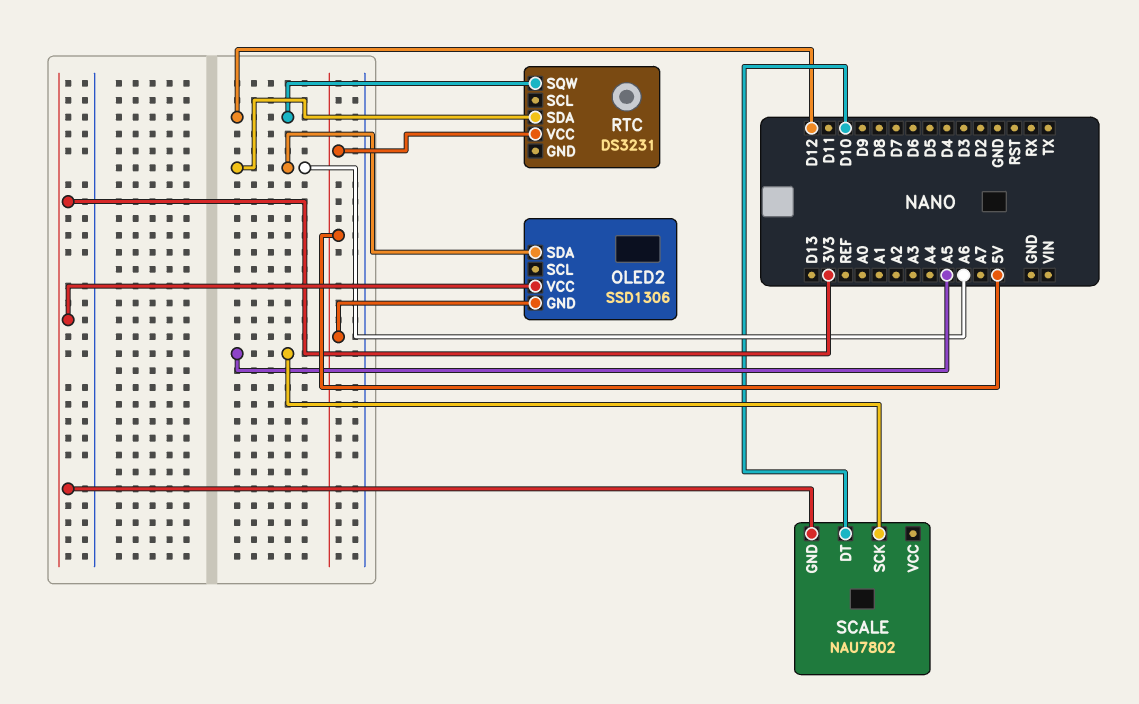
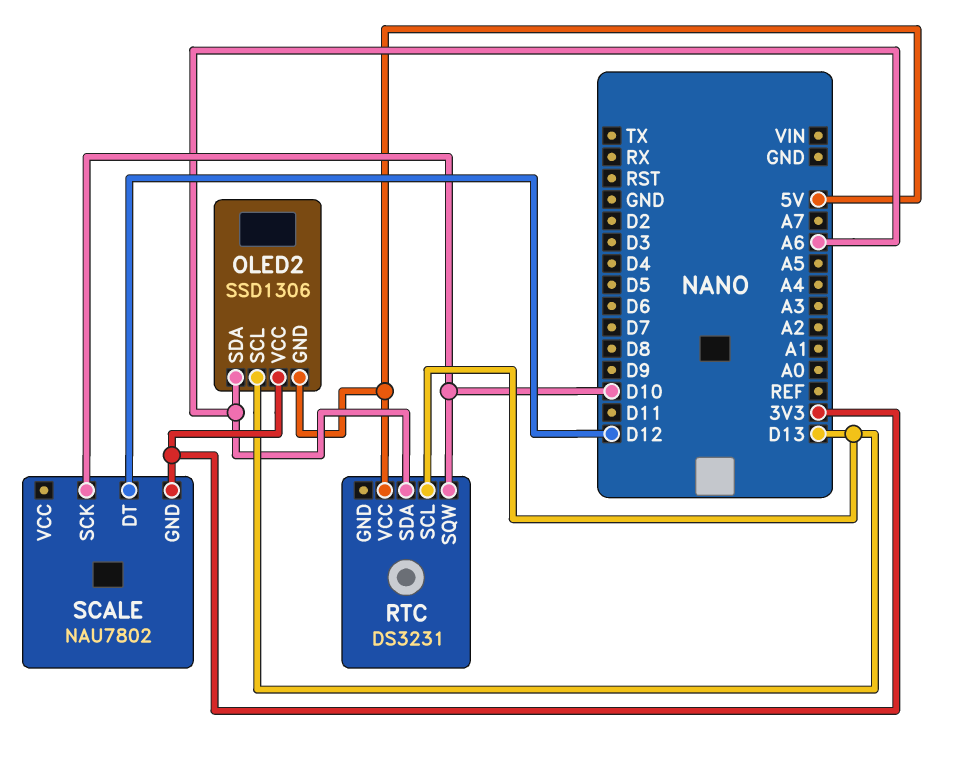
OLED2 pin SCL: none -> D13
RTC pin SCL: none -> D13
RTC pin SQW: D12 -> D10
SCALE pin DT: D10 -> D12
SCALE pin SCK: A5 -> D10

